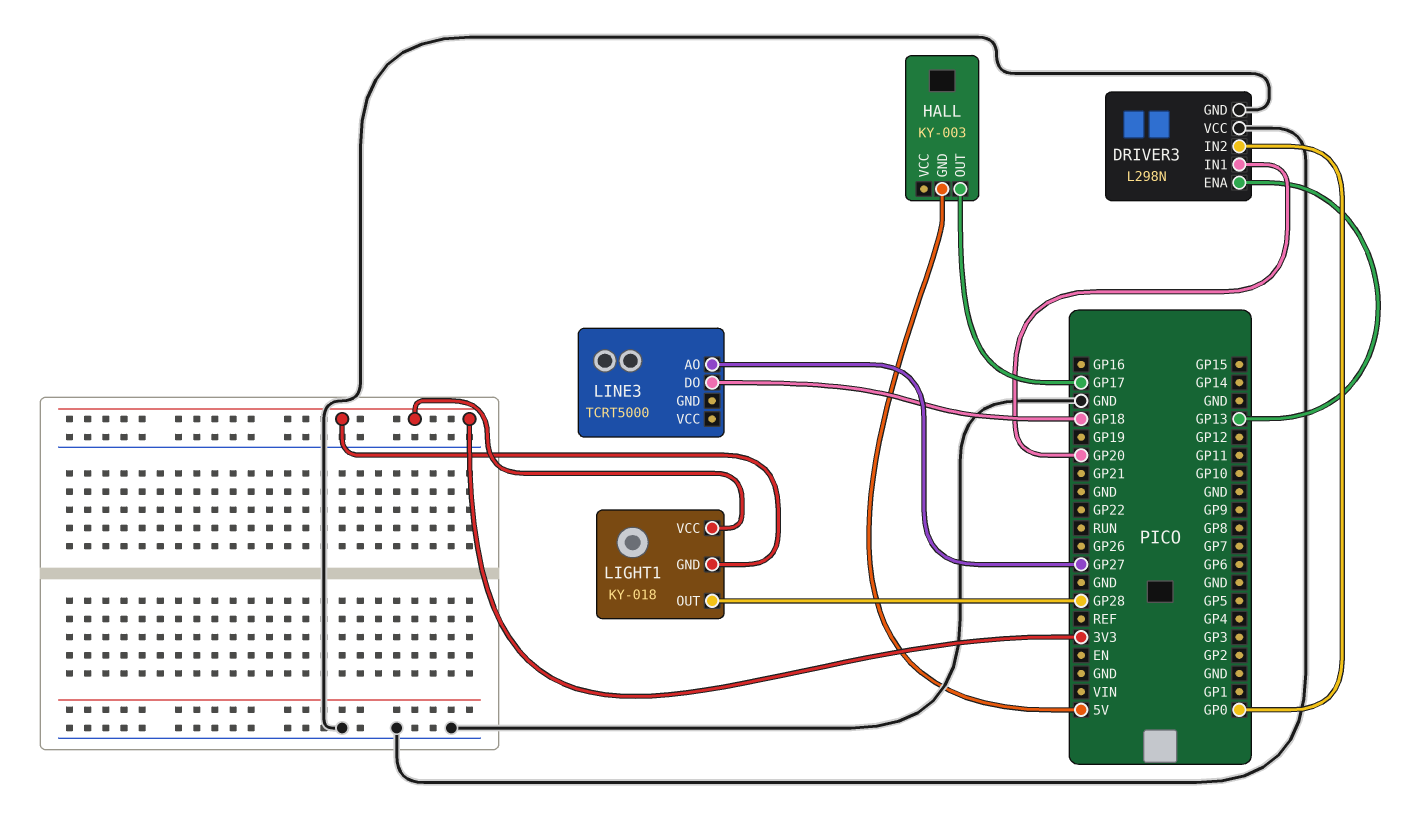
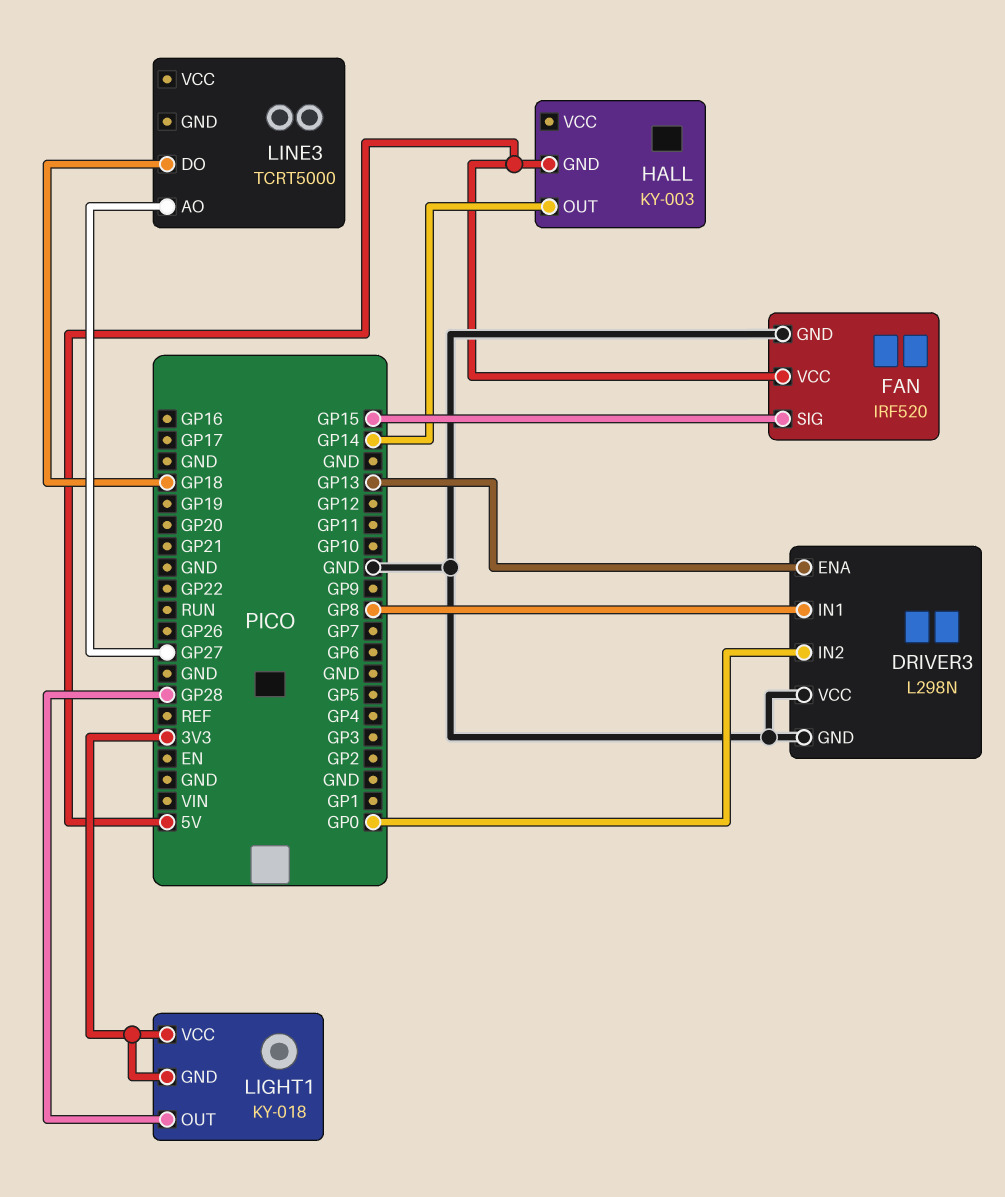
DRIVER3 pin IN1: GP20 -> GP8
FAN: none -> IRF520
FAN pin GND: none -> GND
FAN pin SIG: none -> GP15
FAN pin VCC: none -> 5V
HALL pin OUT: GP17 -> GP14

